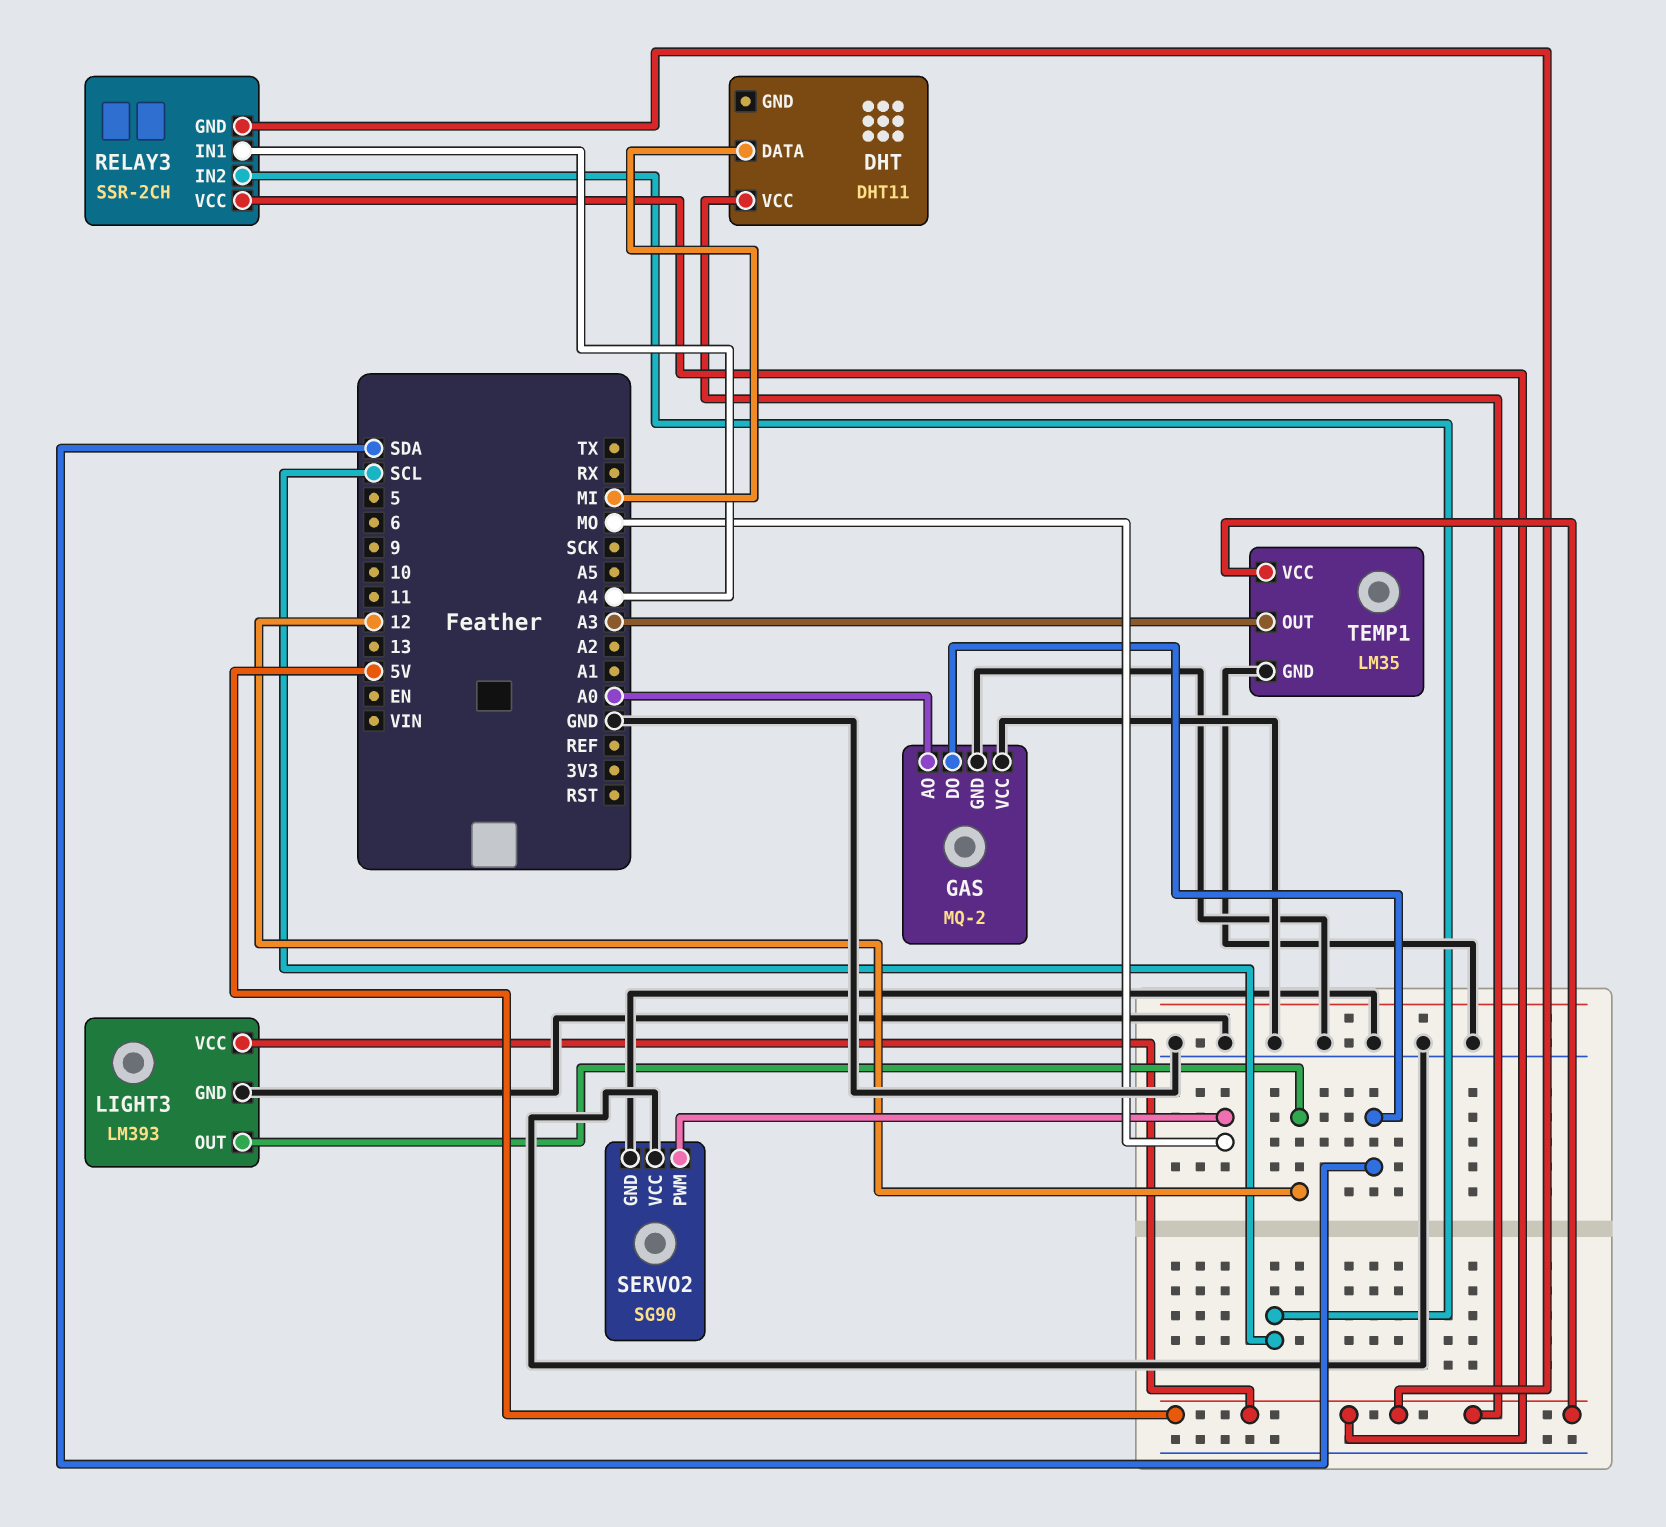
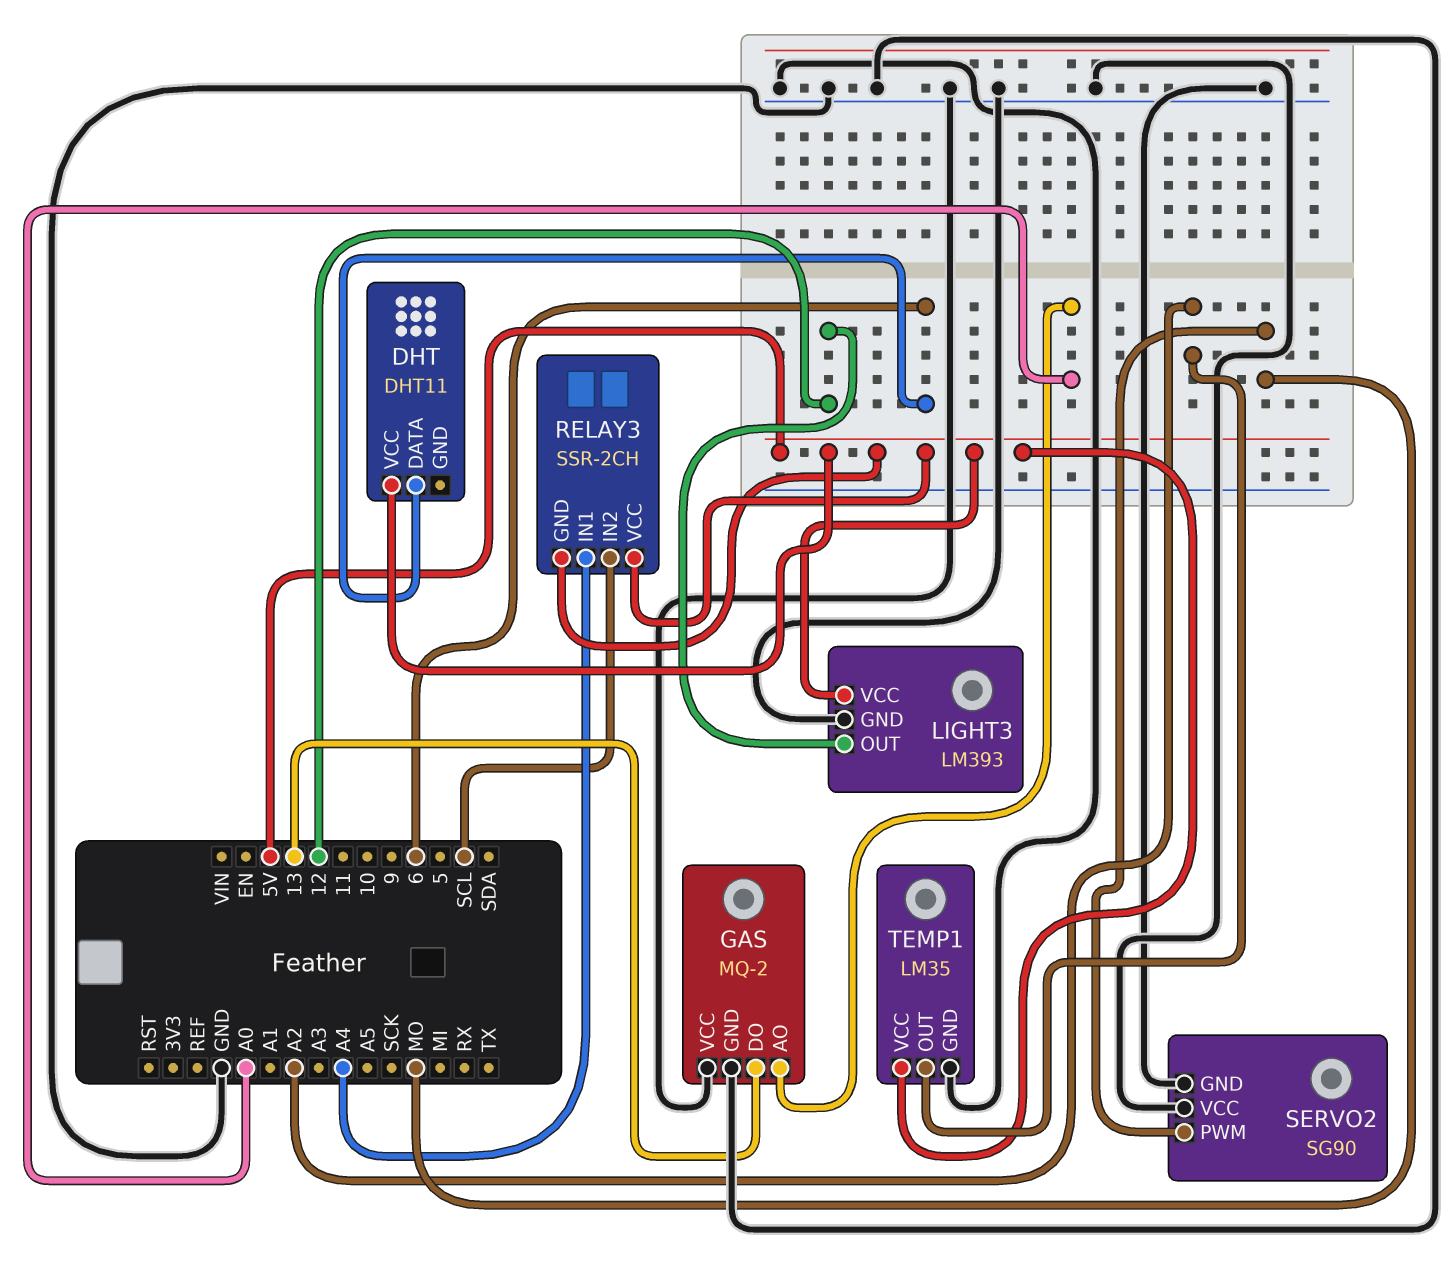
DHT pin DATA: MI -> 6
GAS pin DO: SDA -> 13
TEMP1 pin OUT: A3 -> A2

